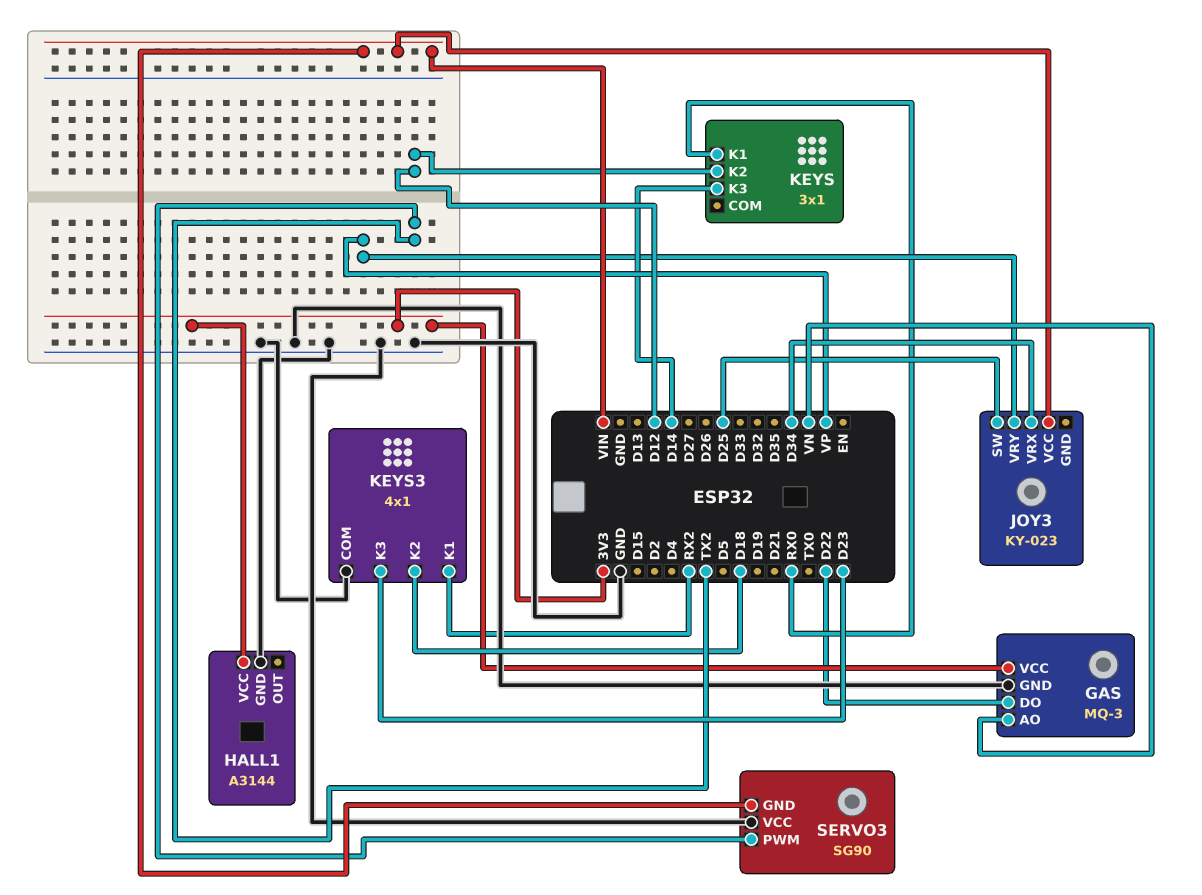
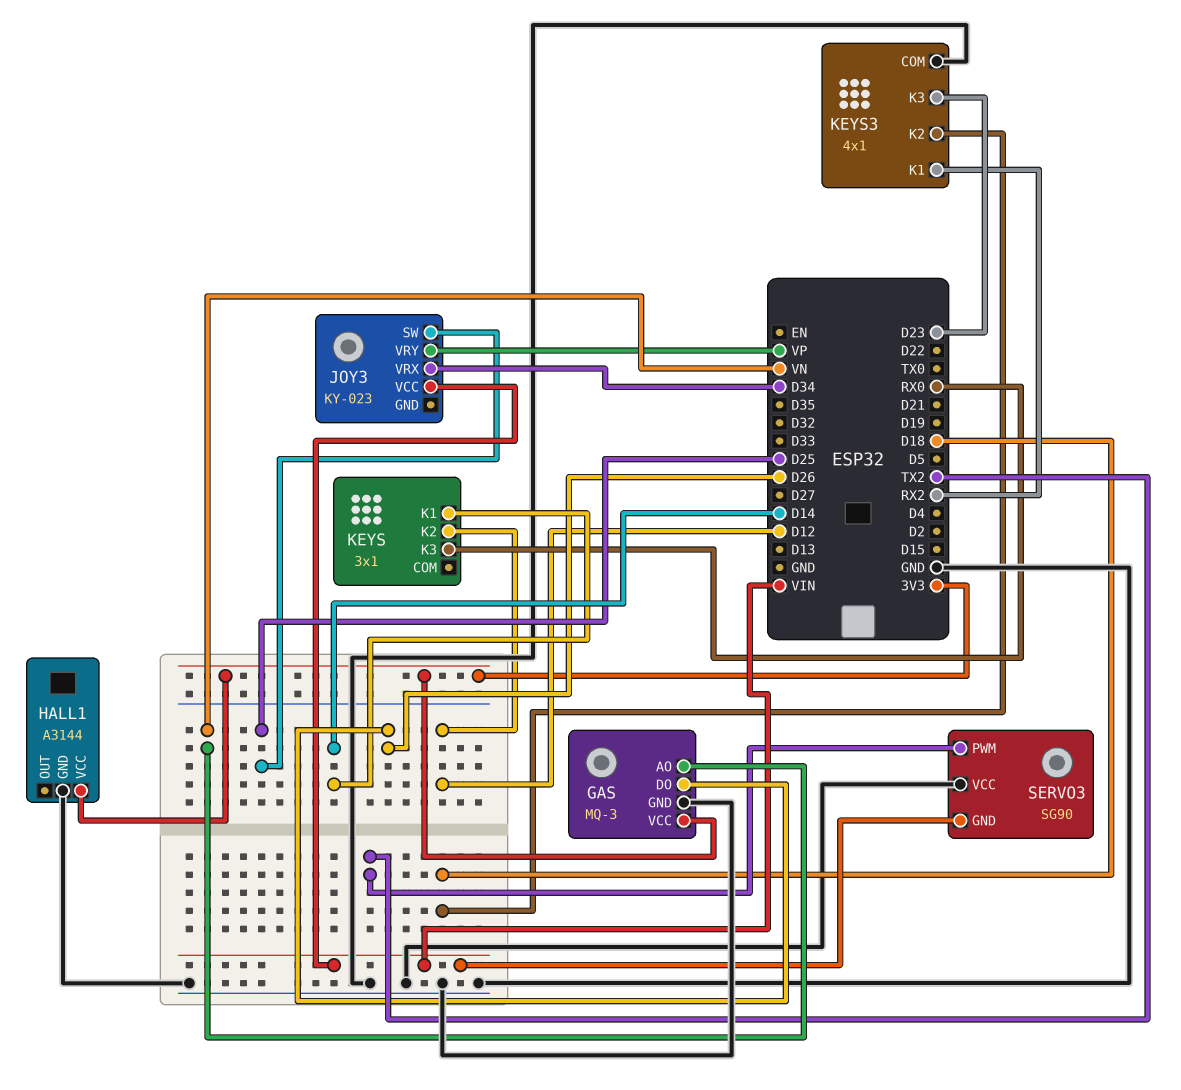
GAS pin DO: D22 -> D26
KEYS pin K1: RX0 -> D14
KEYS pin K3: D14 -> RX0

